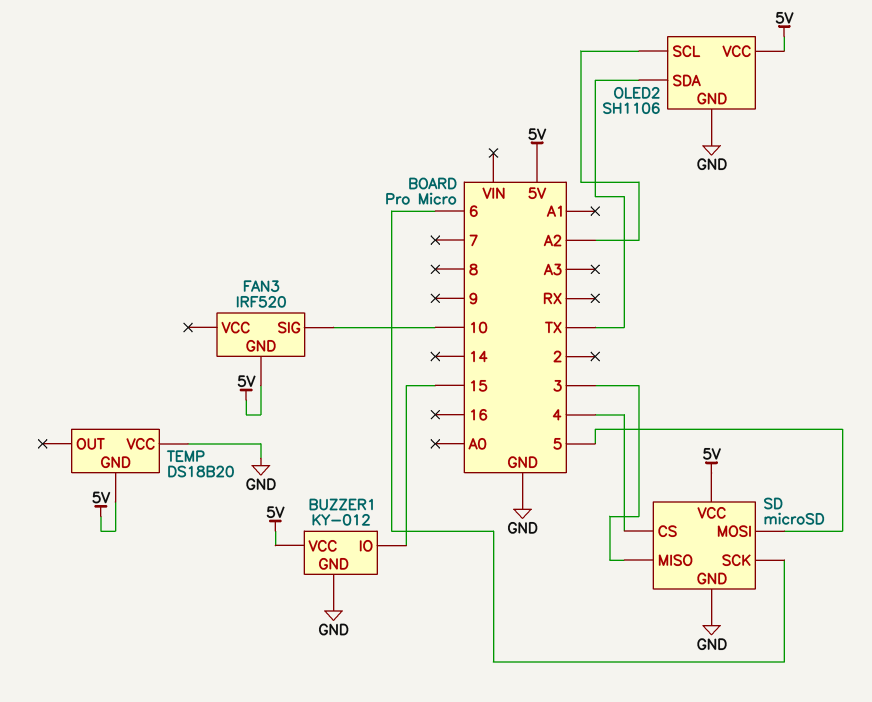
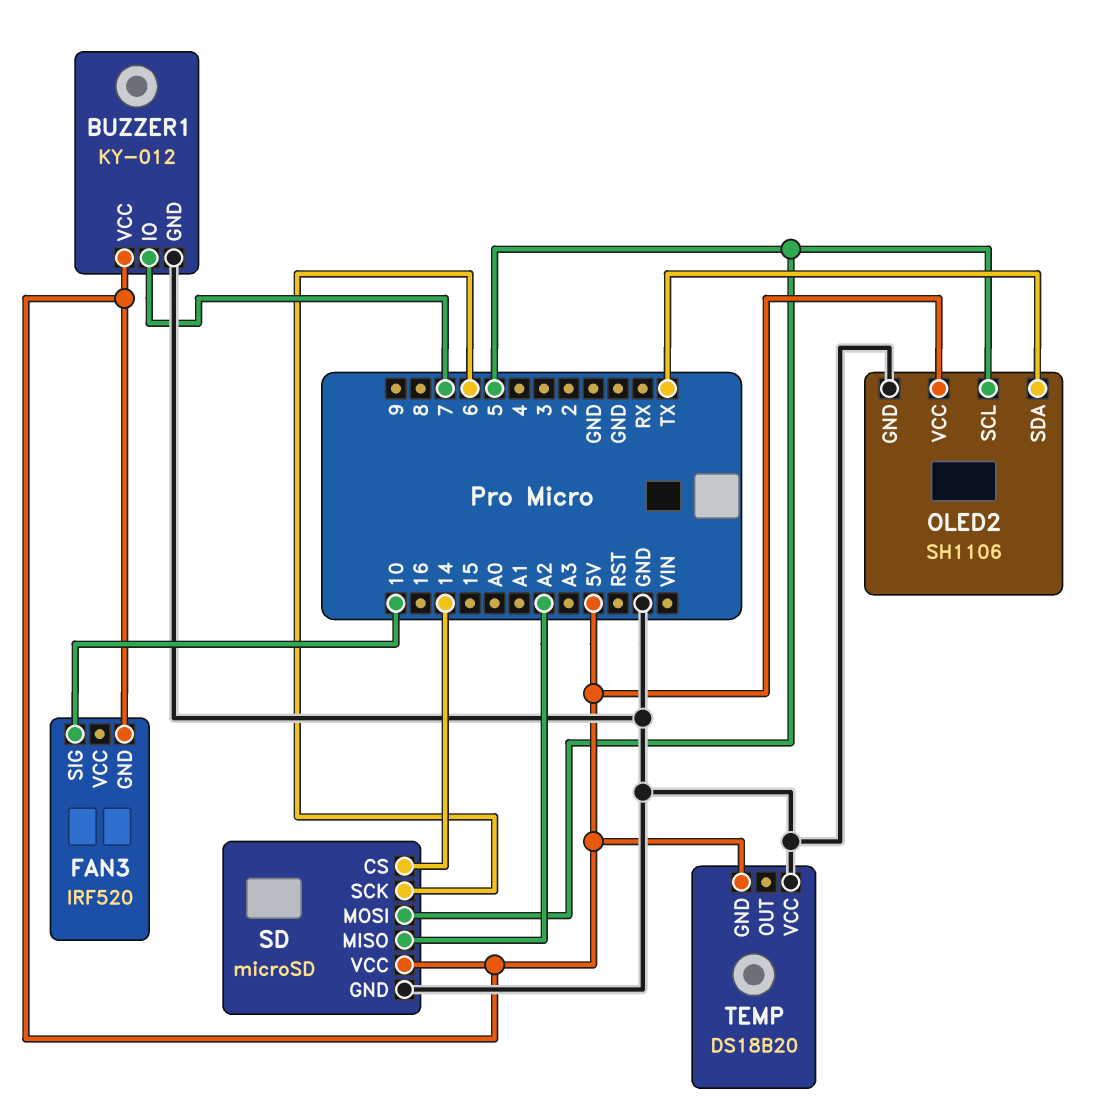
BUZZER1 pin IO: 15 -> 7
OLED2 pin SCL: A2 -> 5
SD pin CS: 4 -> 14
SD pin MISO: 3 -> A2

